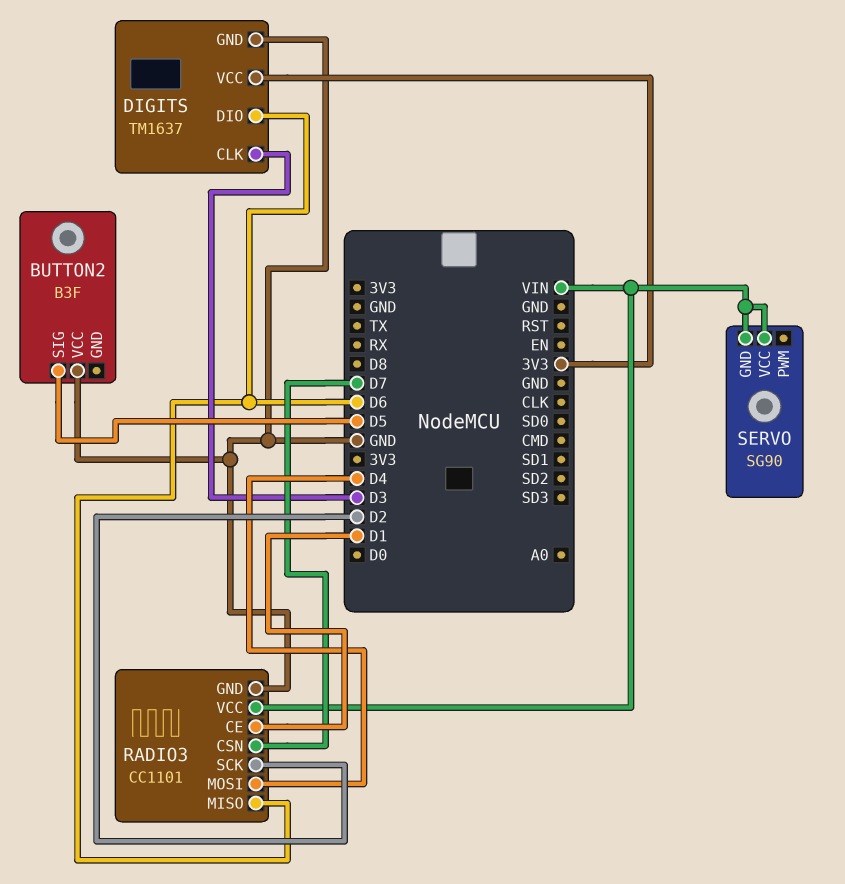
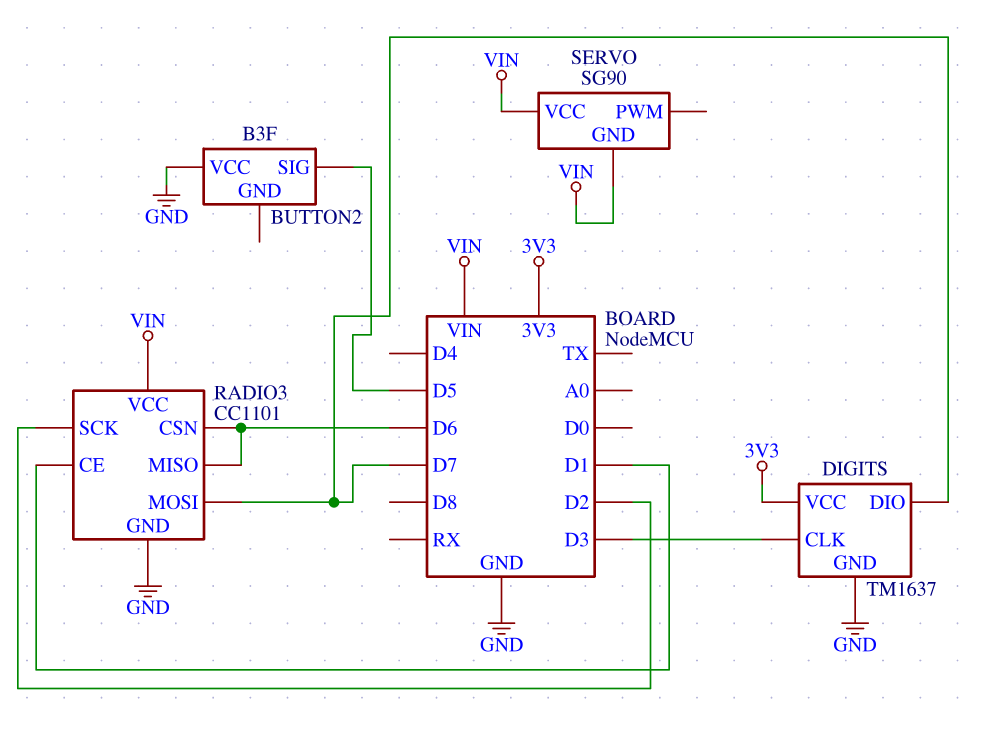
DIGITS pin DIO: D6 -> D7
RADIO3 pin CSN: D7 -> D6
RADIO3 pin MOSI: D4 -> D7

